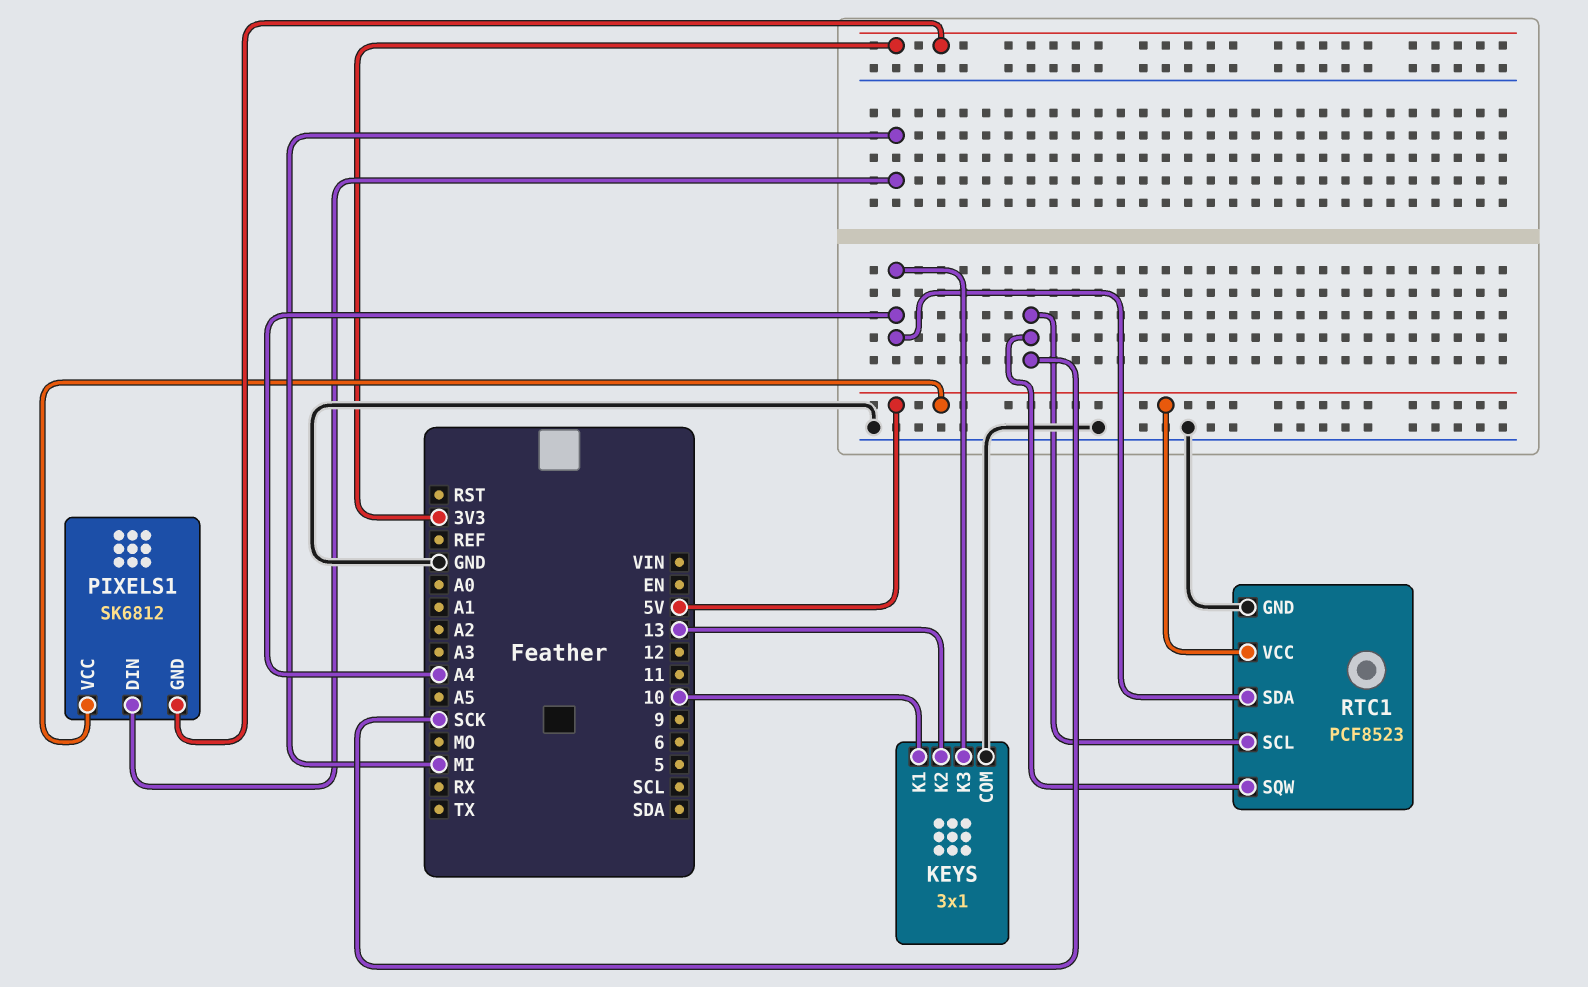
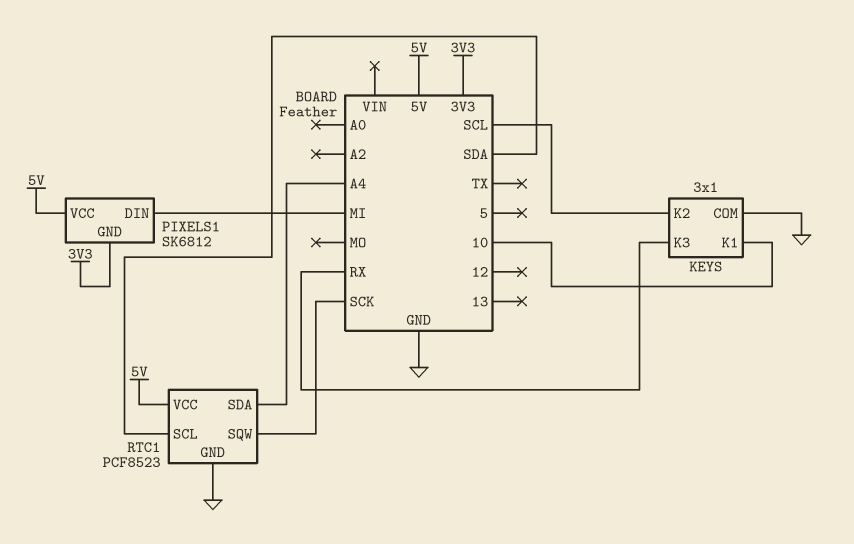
KEYS pin K2: 13 -> SCL
KEYS pin K3: A4 -> RX
RTC1 pin SCL: SCK -> SDA

